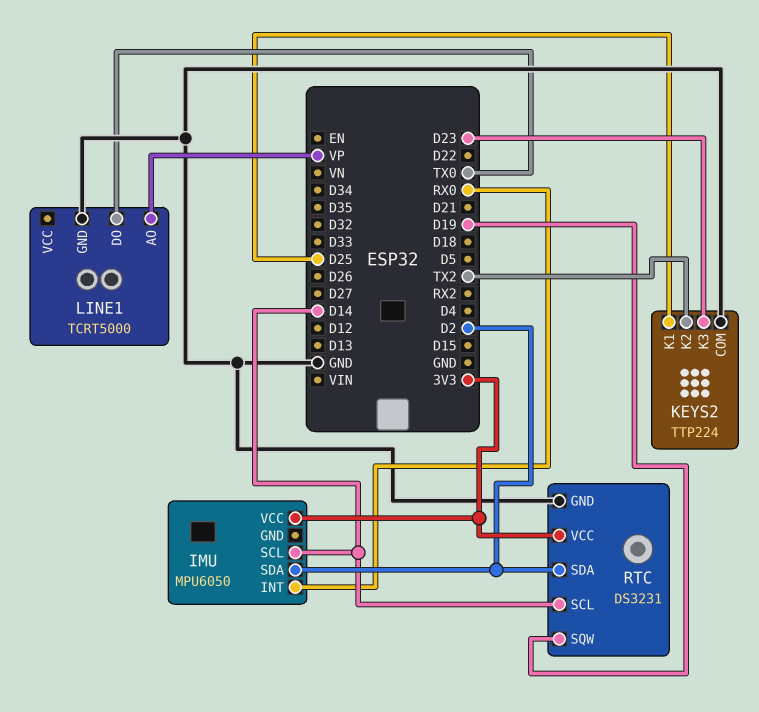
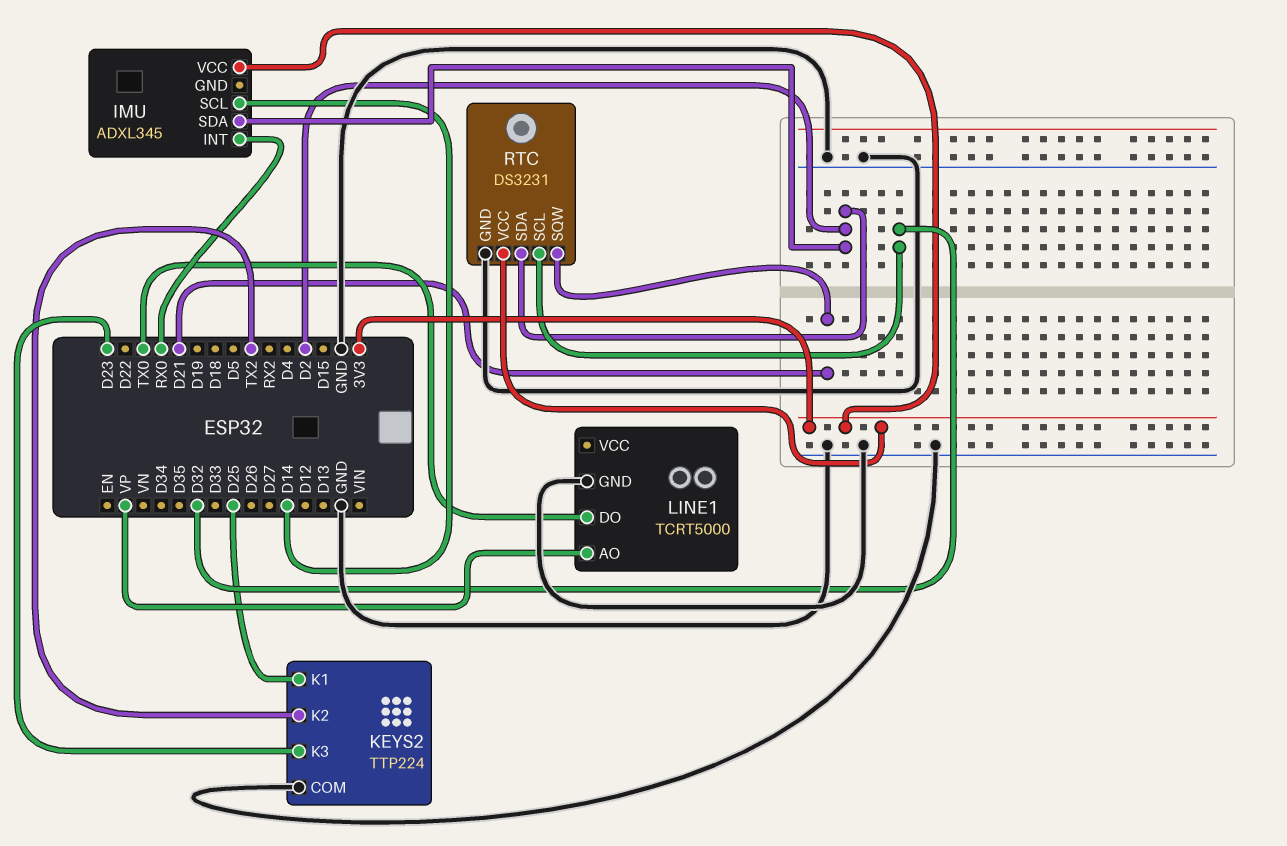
IMU: MPU6050 -> ADXL345
RTC pin SCL: D14 -> D32
RTC pin SQW: D19 -> D21

